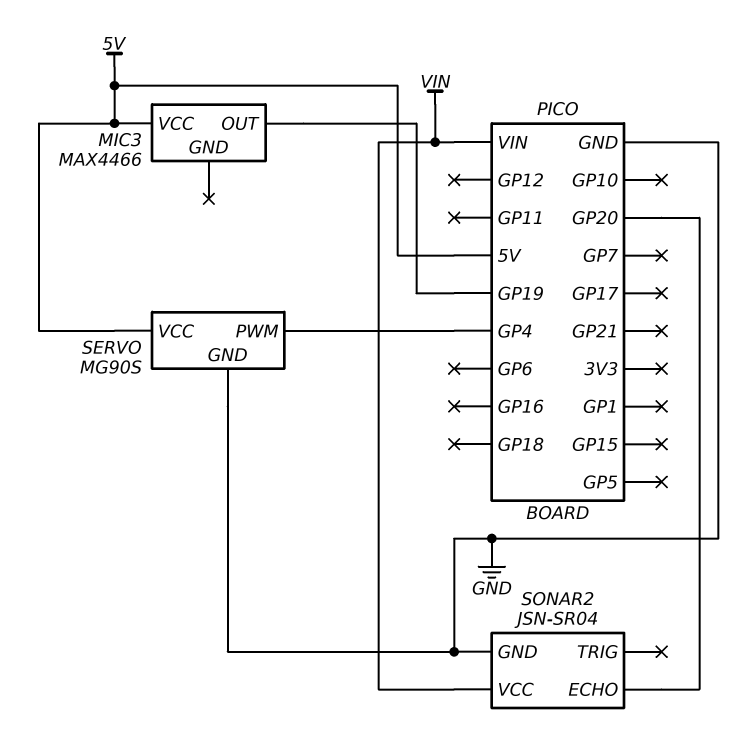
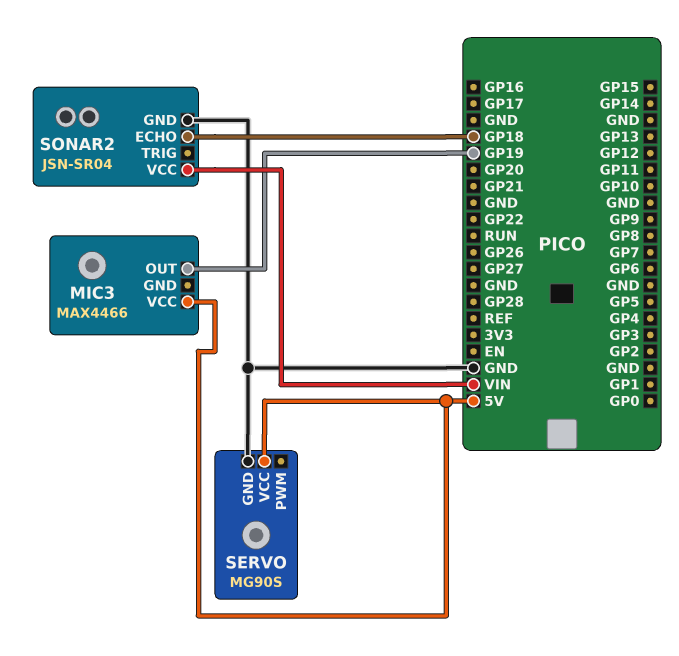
SERVO pin PWM: GP4 -> none
SONAR2 pin ECHO: GP20 -> GP18

